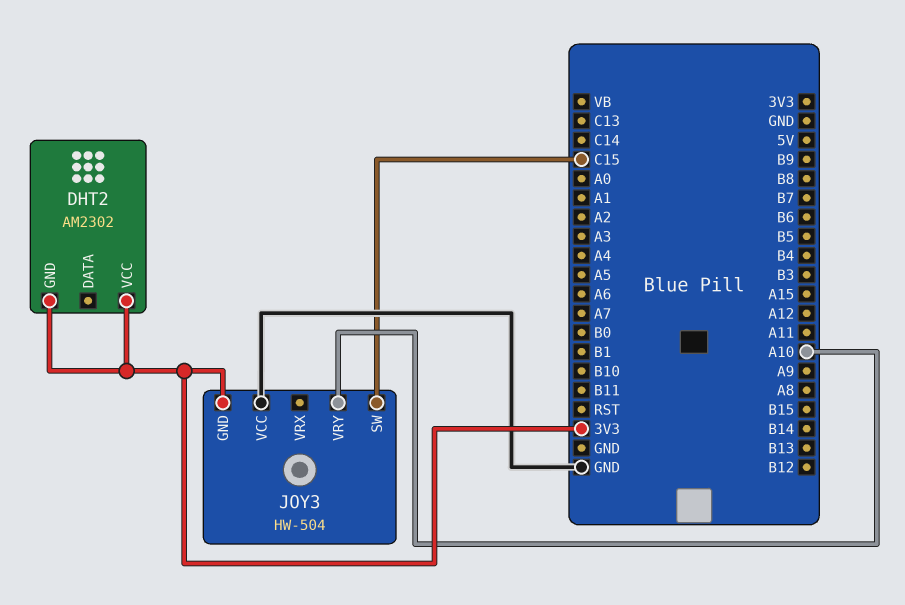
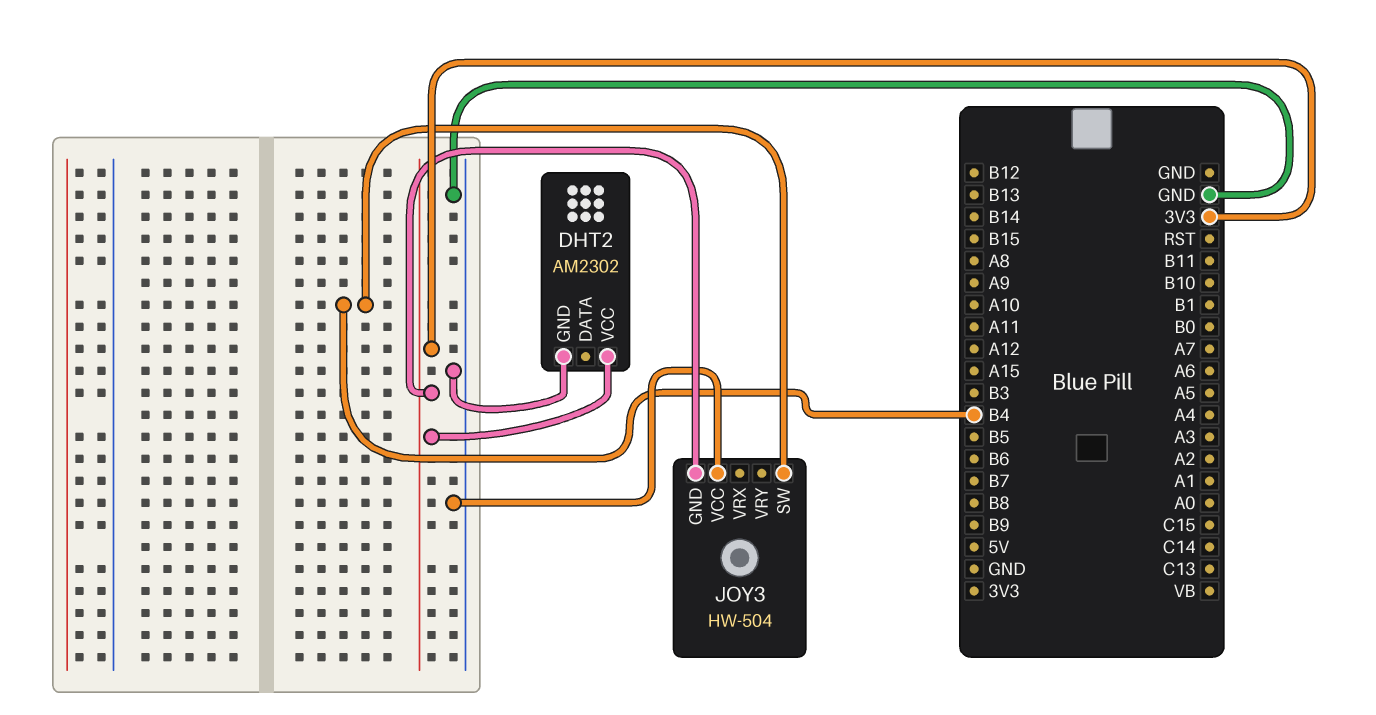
DHT2 pin GND: 3V3 -> GND
JOY3 pin SW: C15 -> B4
JOY3 pin VRY: A10 -> none

